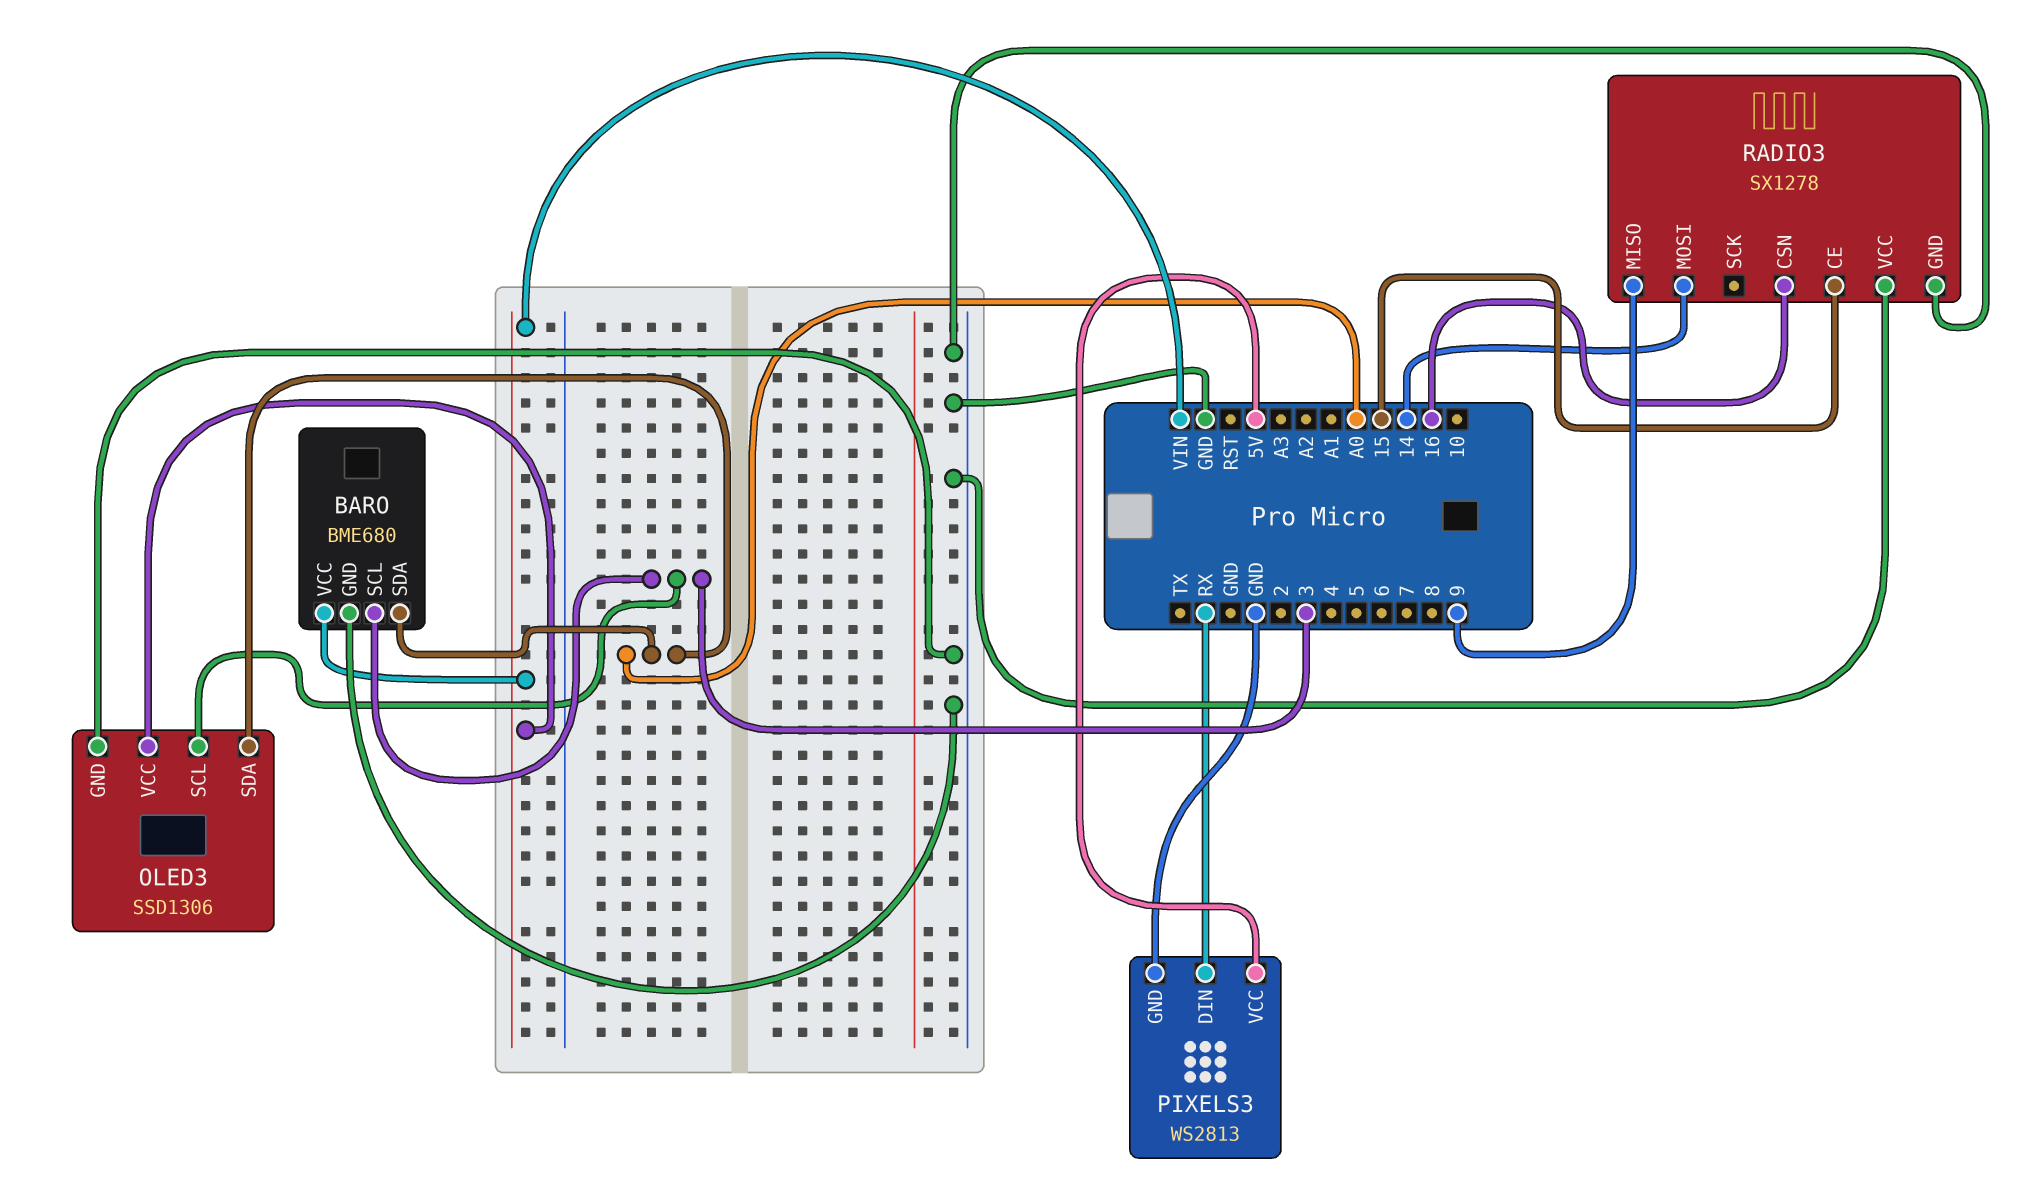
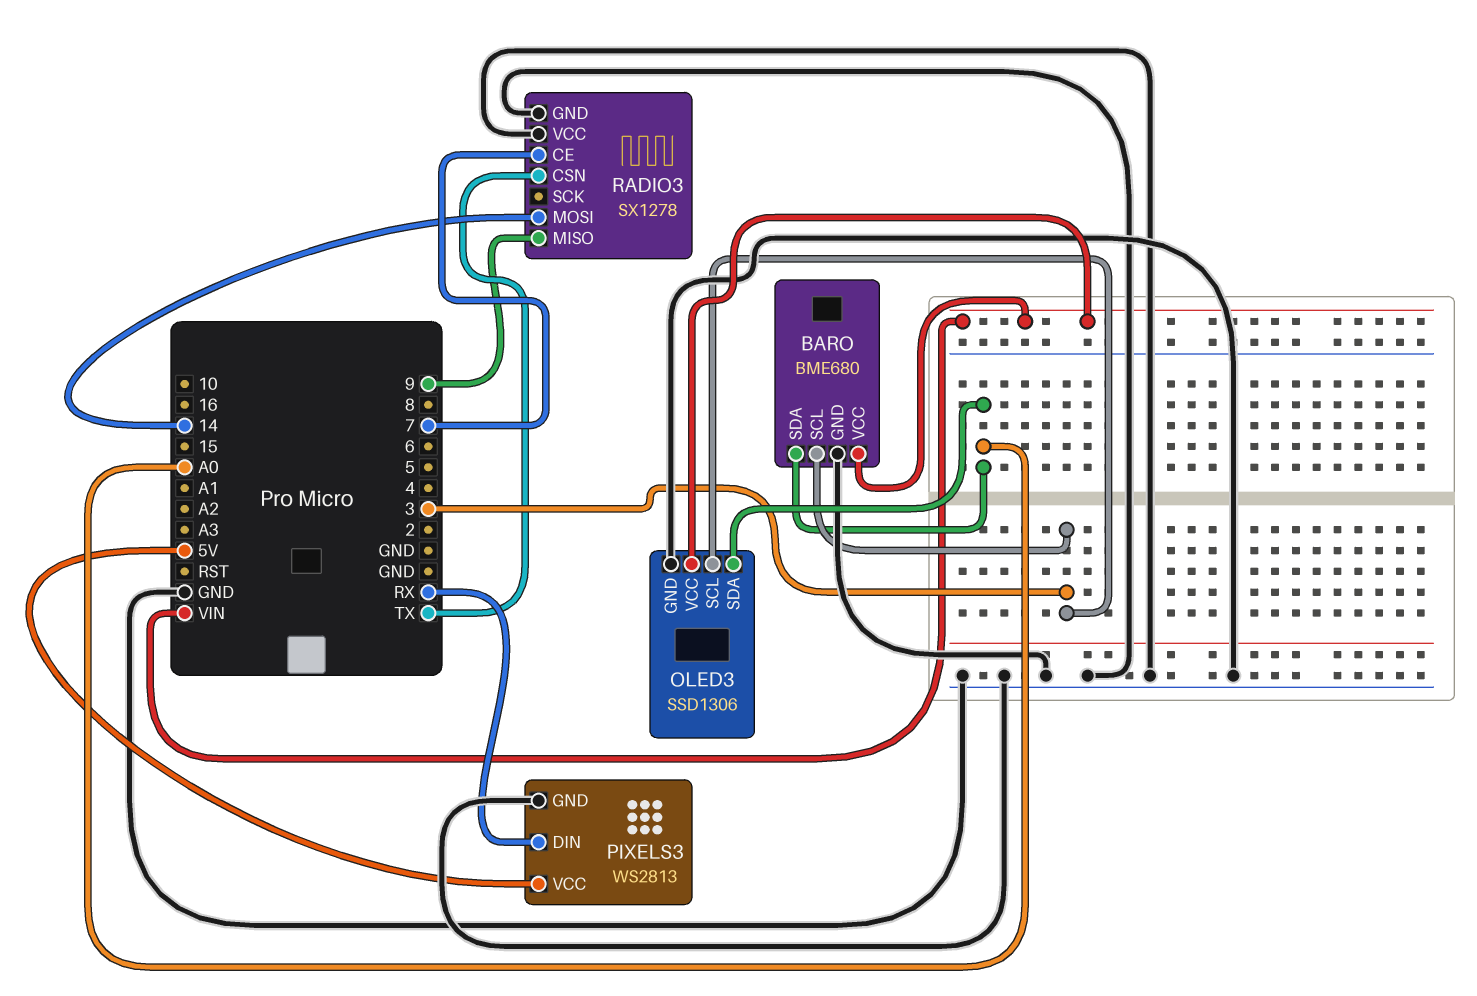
RADIO3 pin CE: 15 -> 7
RADIO3 pin CSN: 16 -> TX

